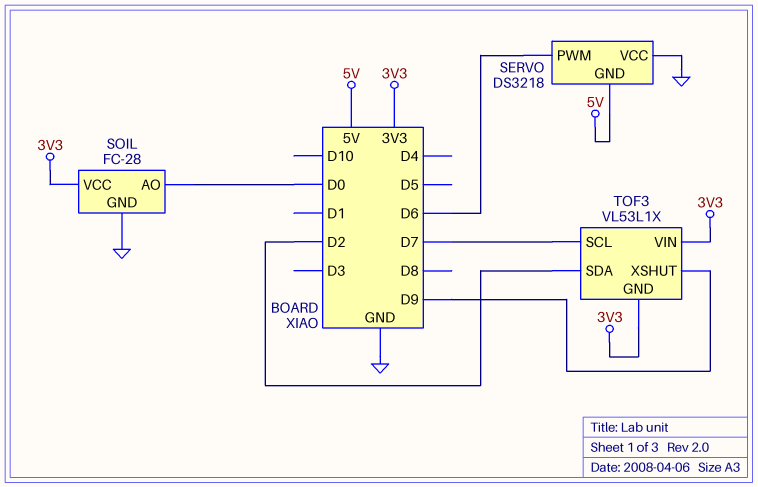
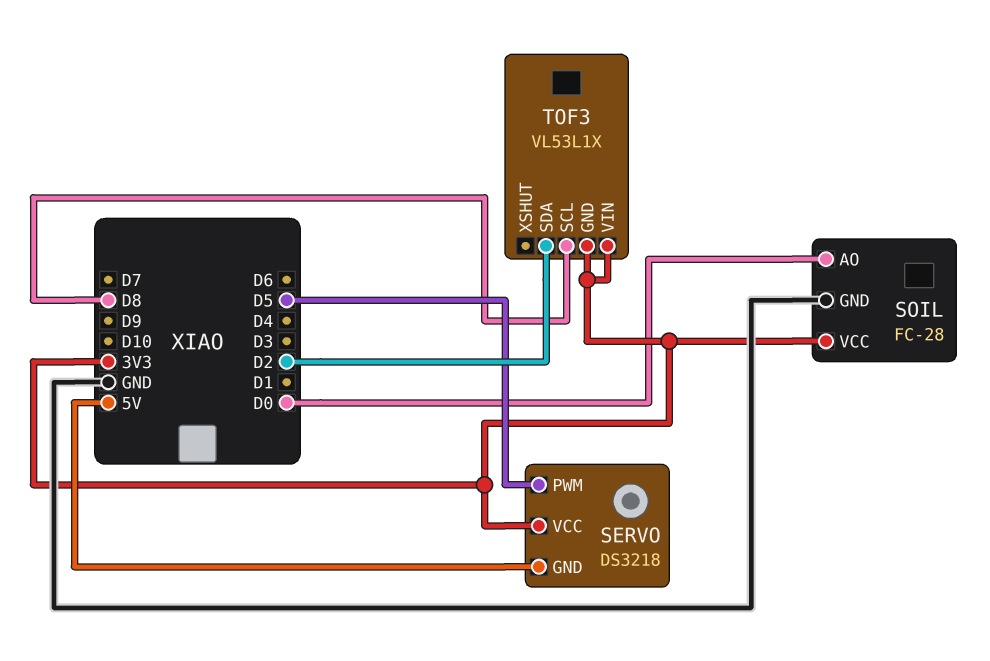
SERVO pin PWM: D6 -> D5
SERVO pin VCC: GND -> 3V3
TOF3 pin SCL: D7 -> D8
TOF3 pin XSHUT: D9 -> none

